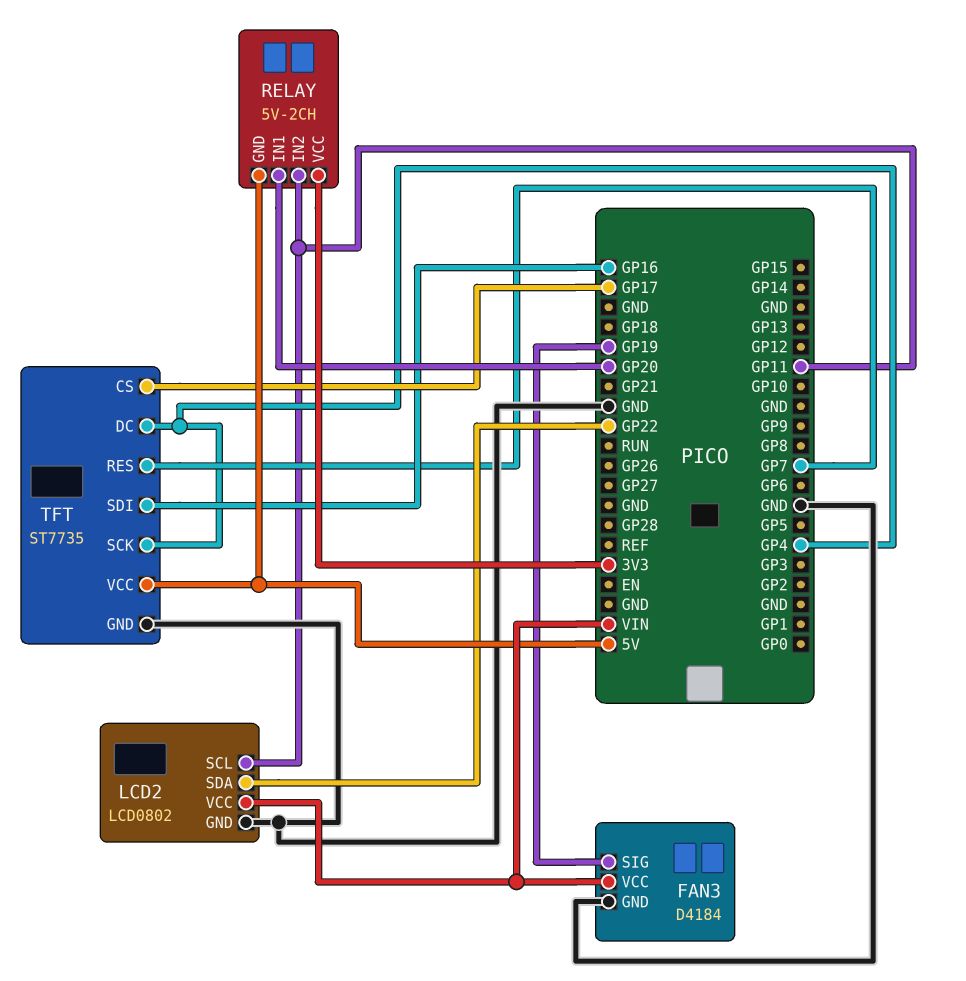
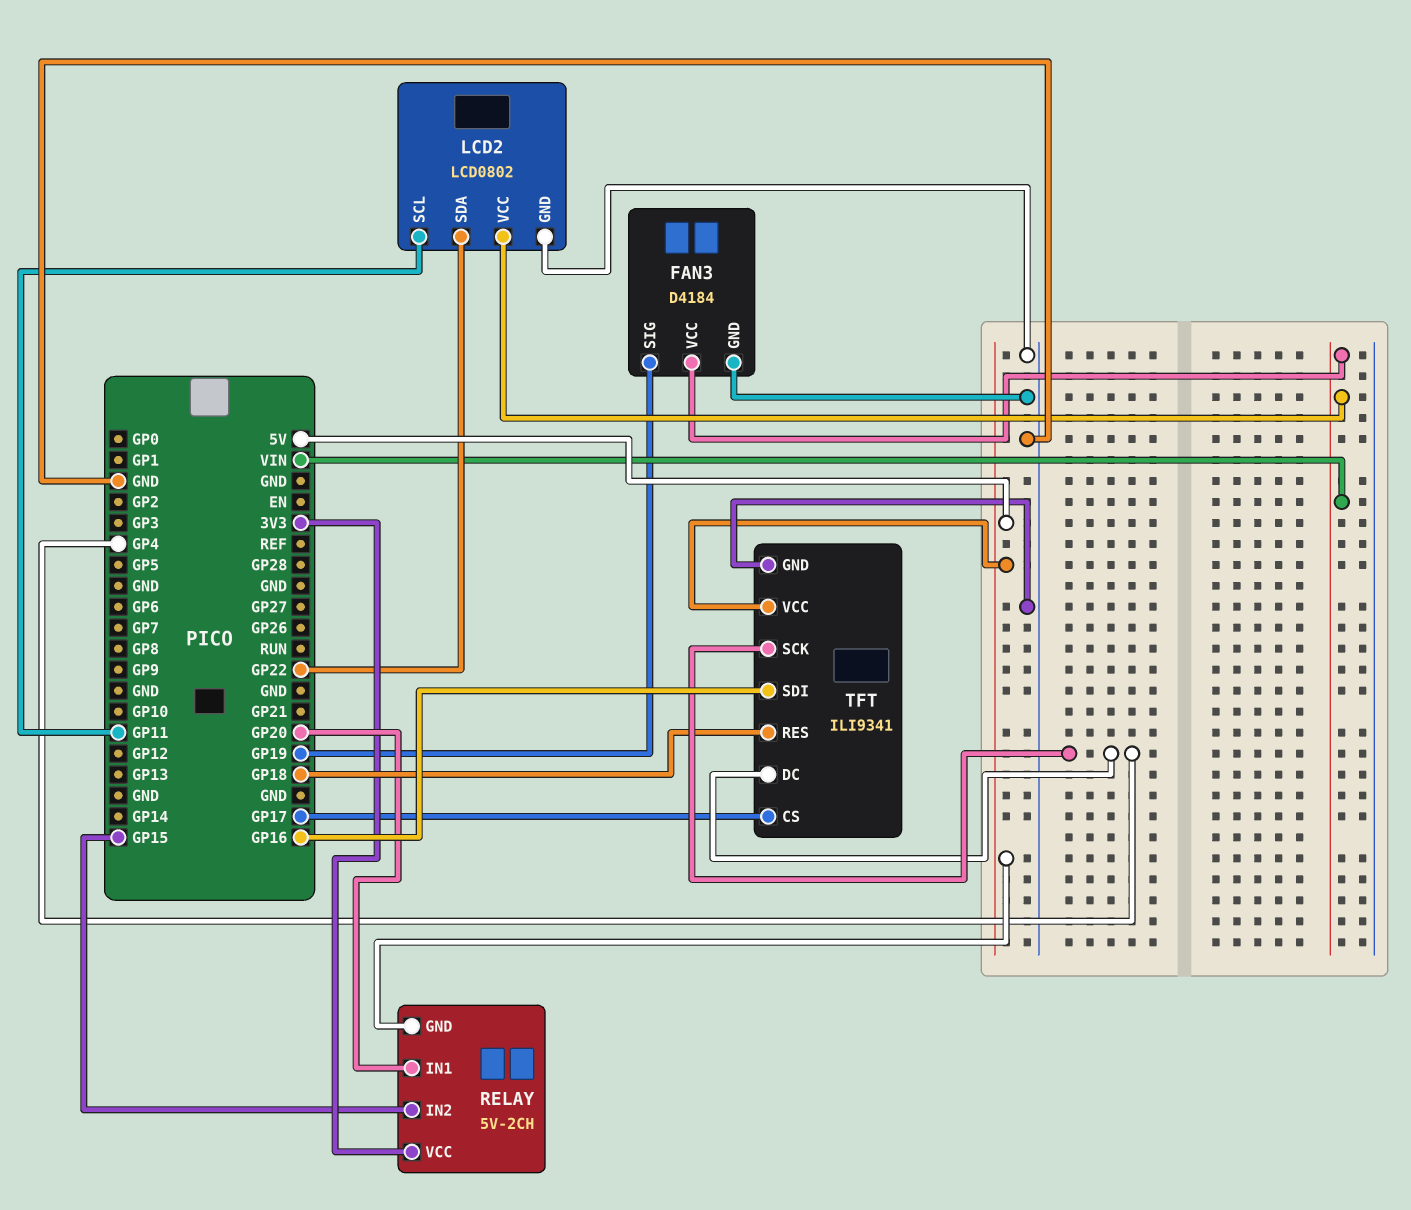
RELAY pin IN2: GP11 -> GP15
TFT: ST7735 -> ILI9341
TFT pin RES: GP7 -> GP18

